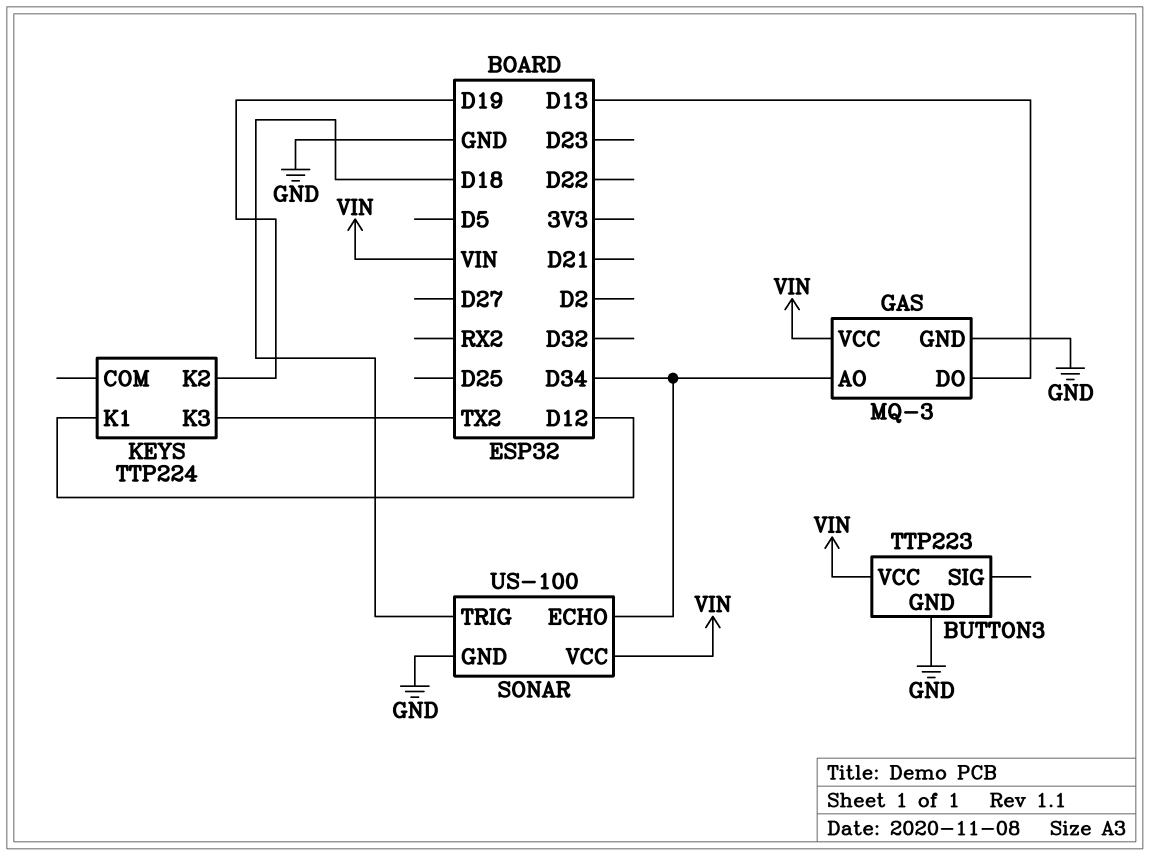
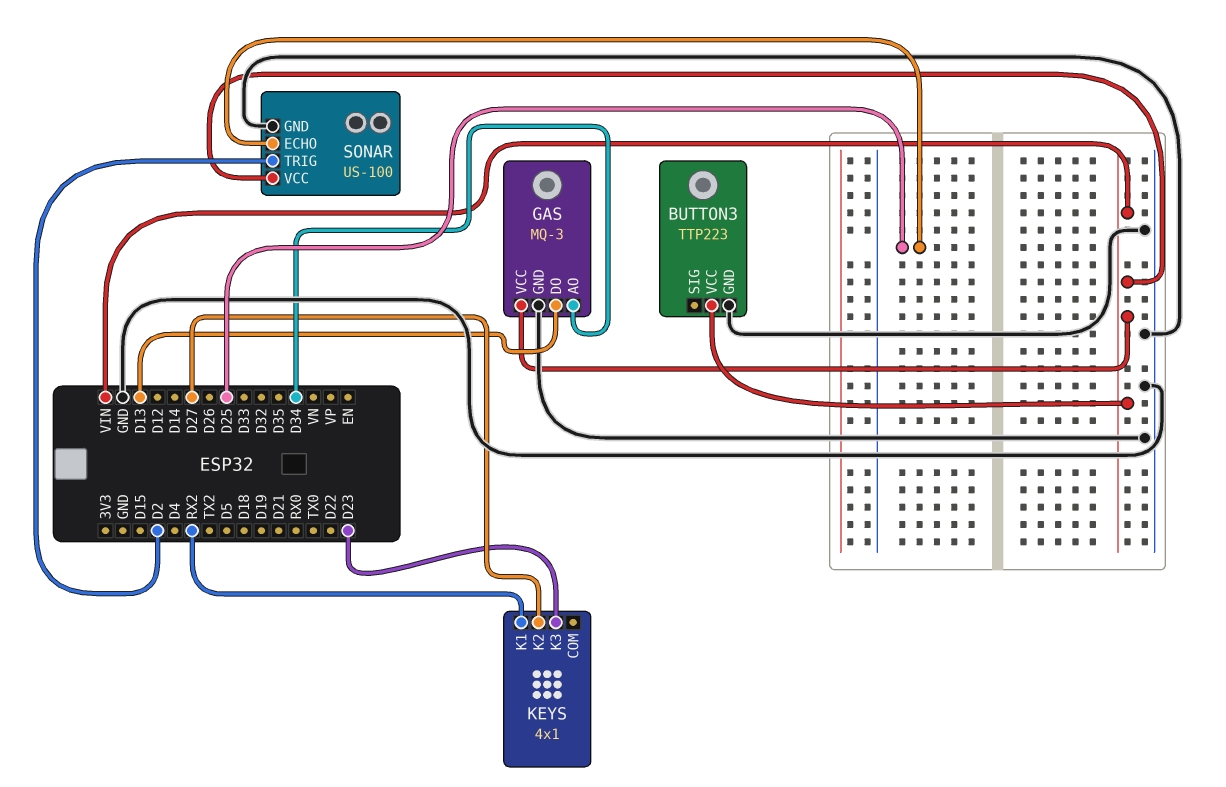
KEYS: TTP224 -> 4x1
KEYS pin K1: D12 -> RX2
KEYS pin K2: D19 -> D27
KEYS pin K3: TX2 -> D23
SONAR pin ECHO: D34 -> D25
SONAR pin TRIG: D18 -> D2

